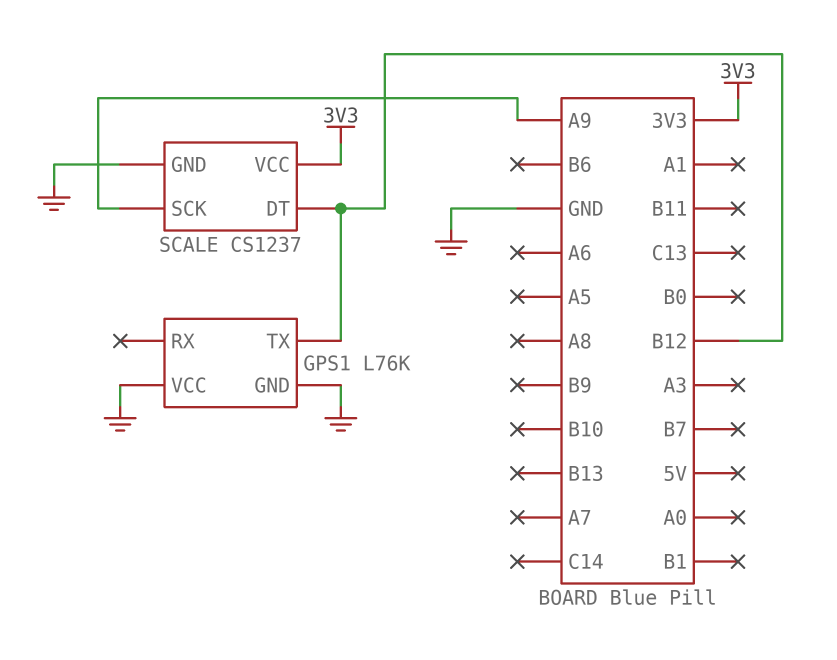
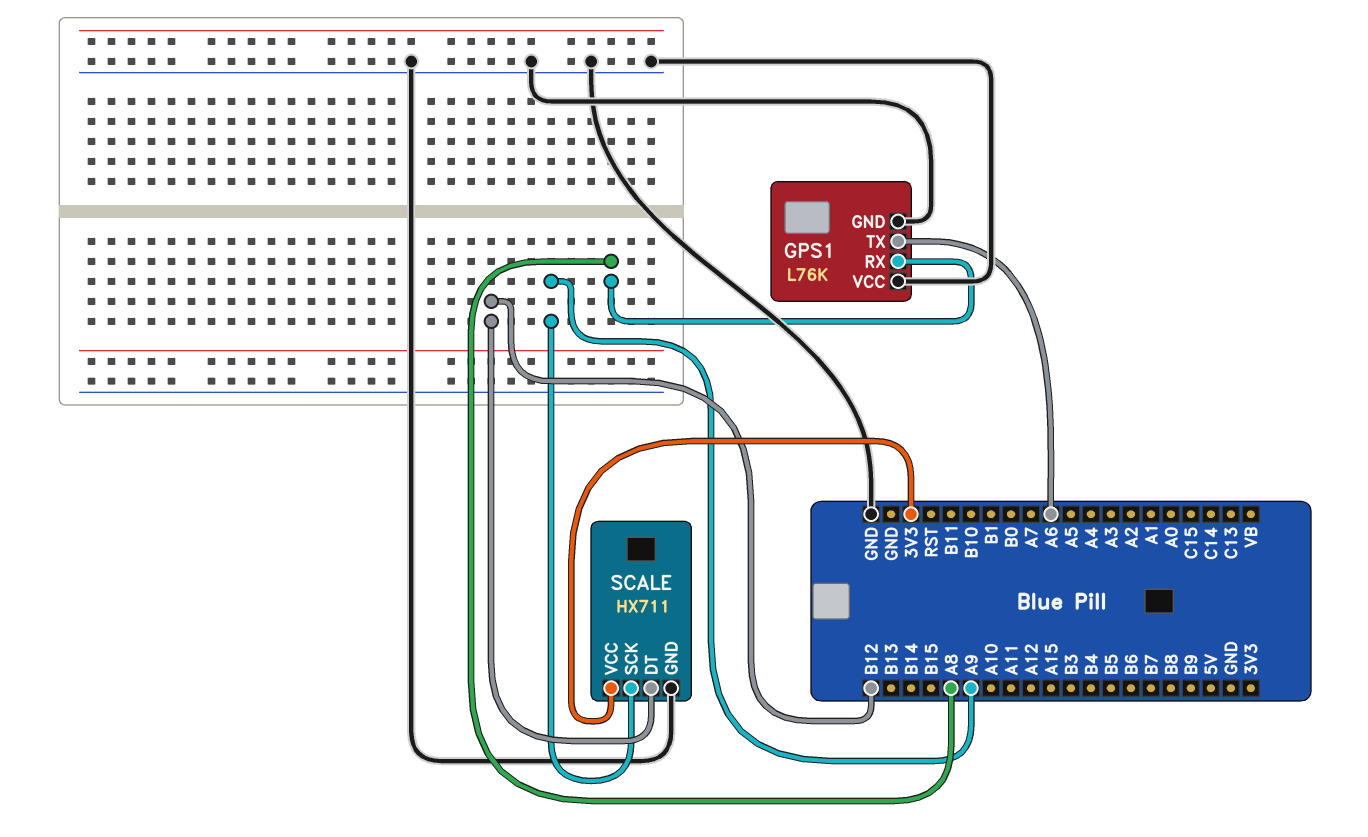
GPS1 pin RX: none -> A8
GPS1 pin TX: B12 -> A6
SCALE: CS1237 -> HX711

